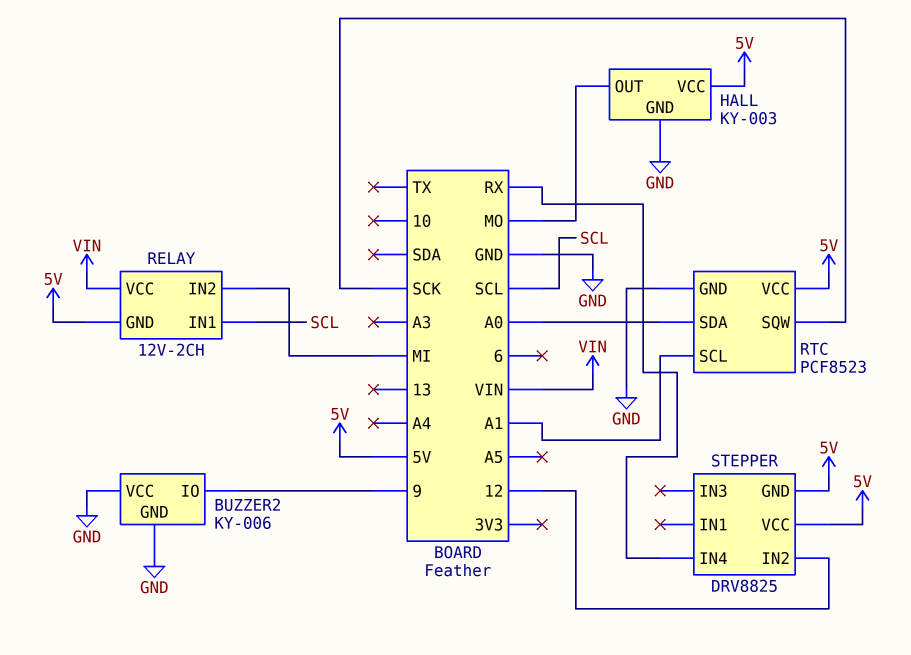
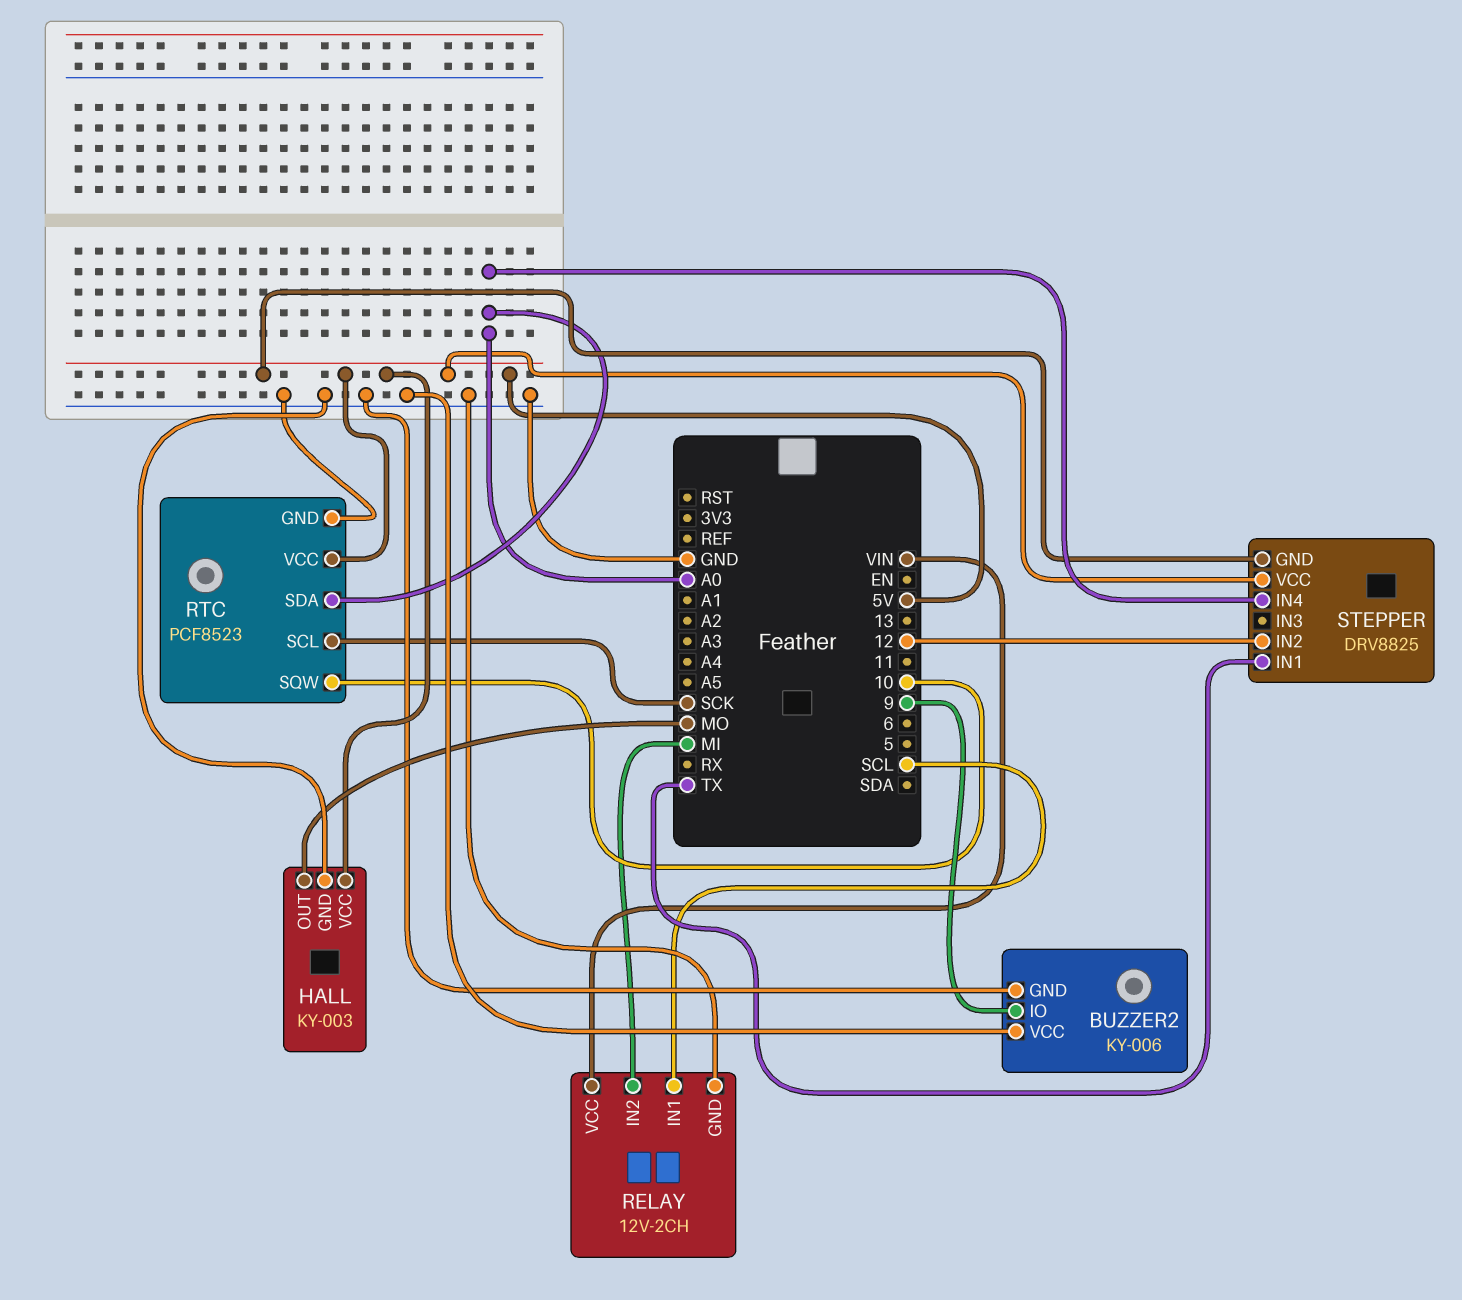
RELAY pin GND: 5V -> GND
RTC pin SCL: A1 -> SCK
RTC pin SQW: SCK -> 10
STEPPER pin IN1: none -> TX
STEPPER pin IN4: RX -> A0

